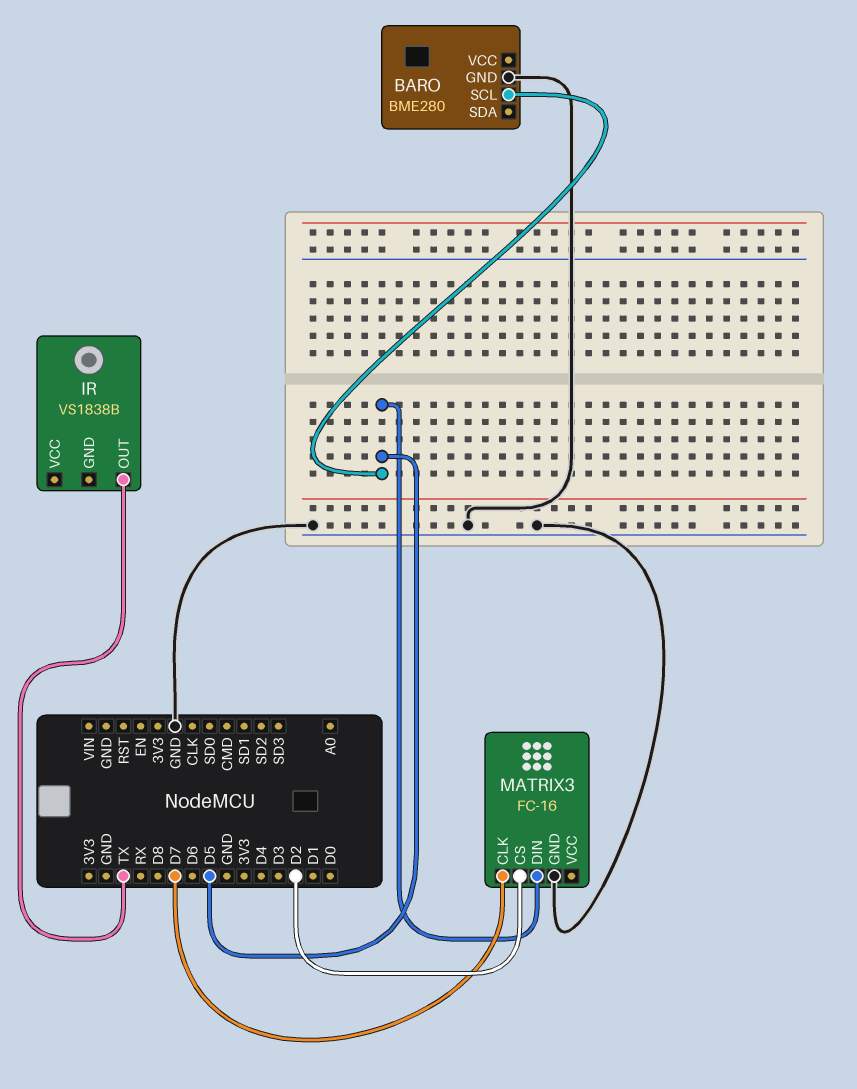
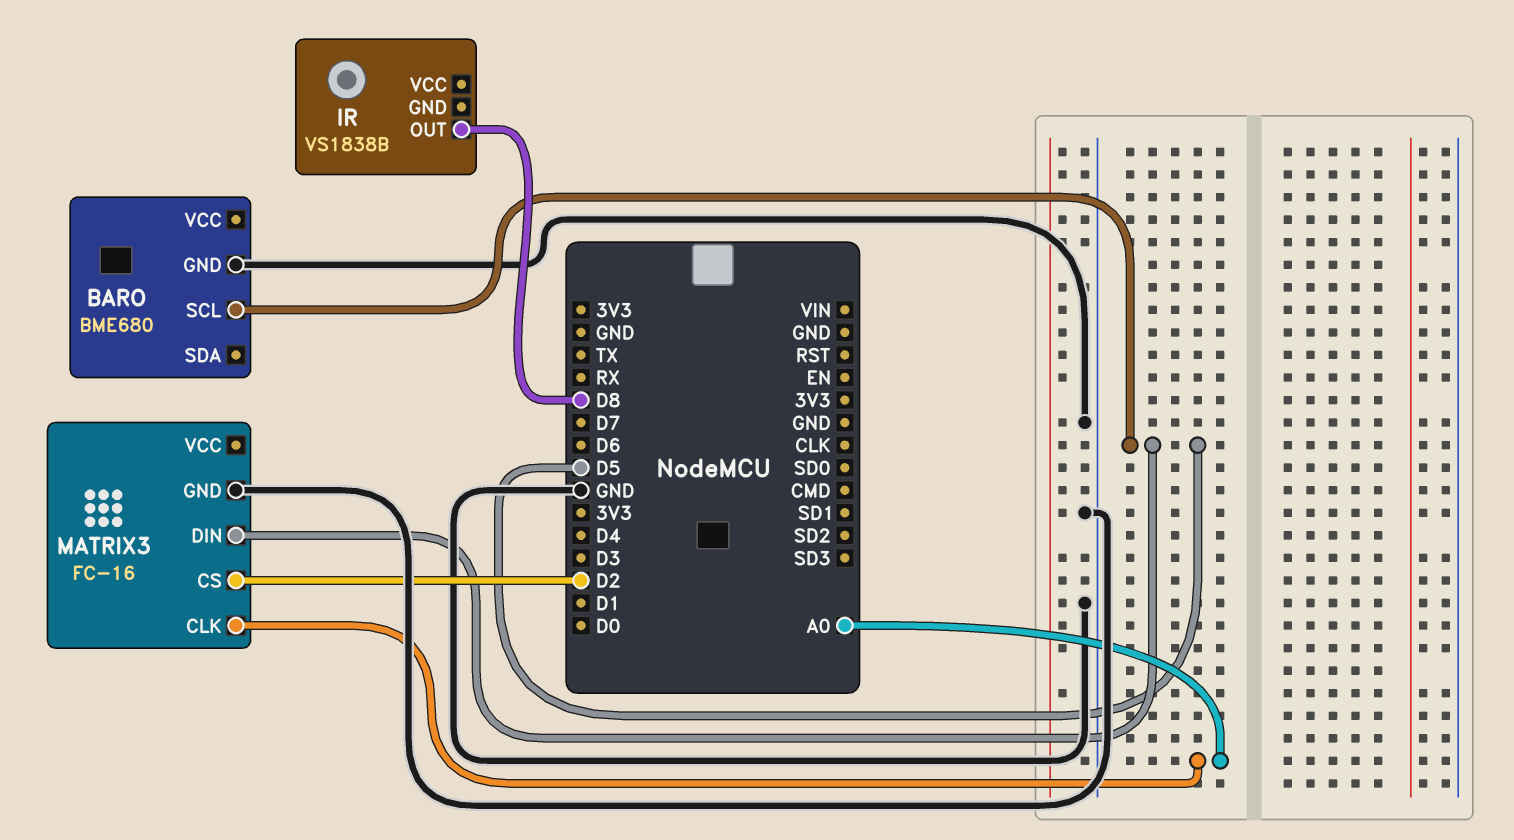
BARO: BME280 -> BME680
IR pin OUT: TX -> D8
MATRIX3 pin CLK: D7 -> A0

